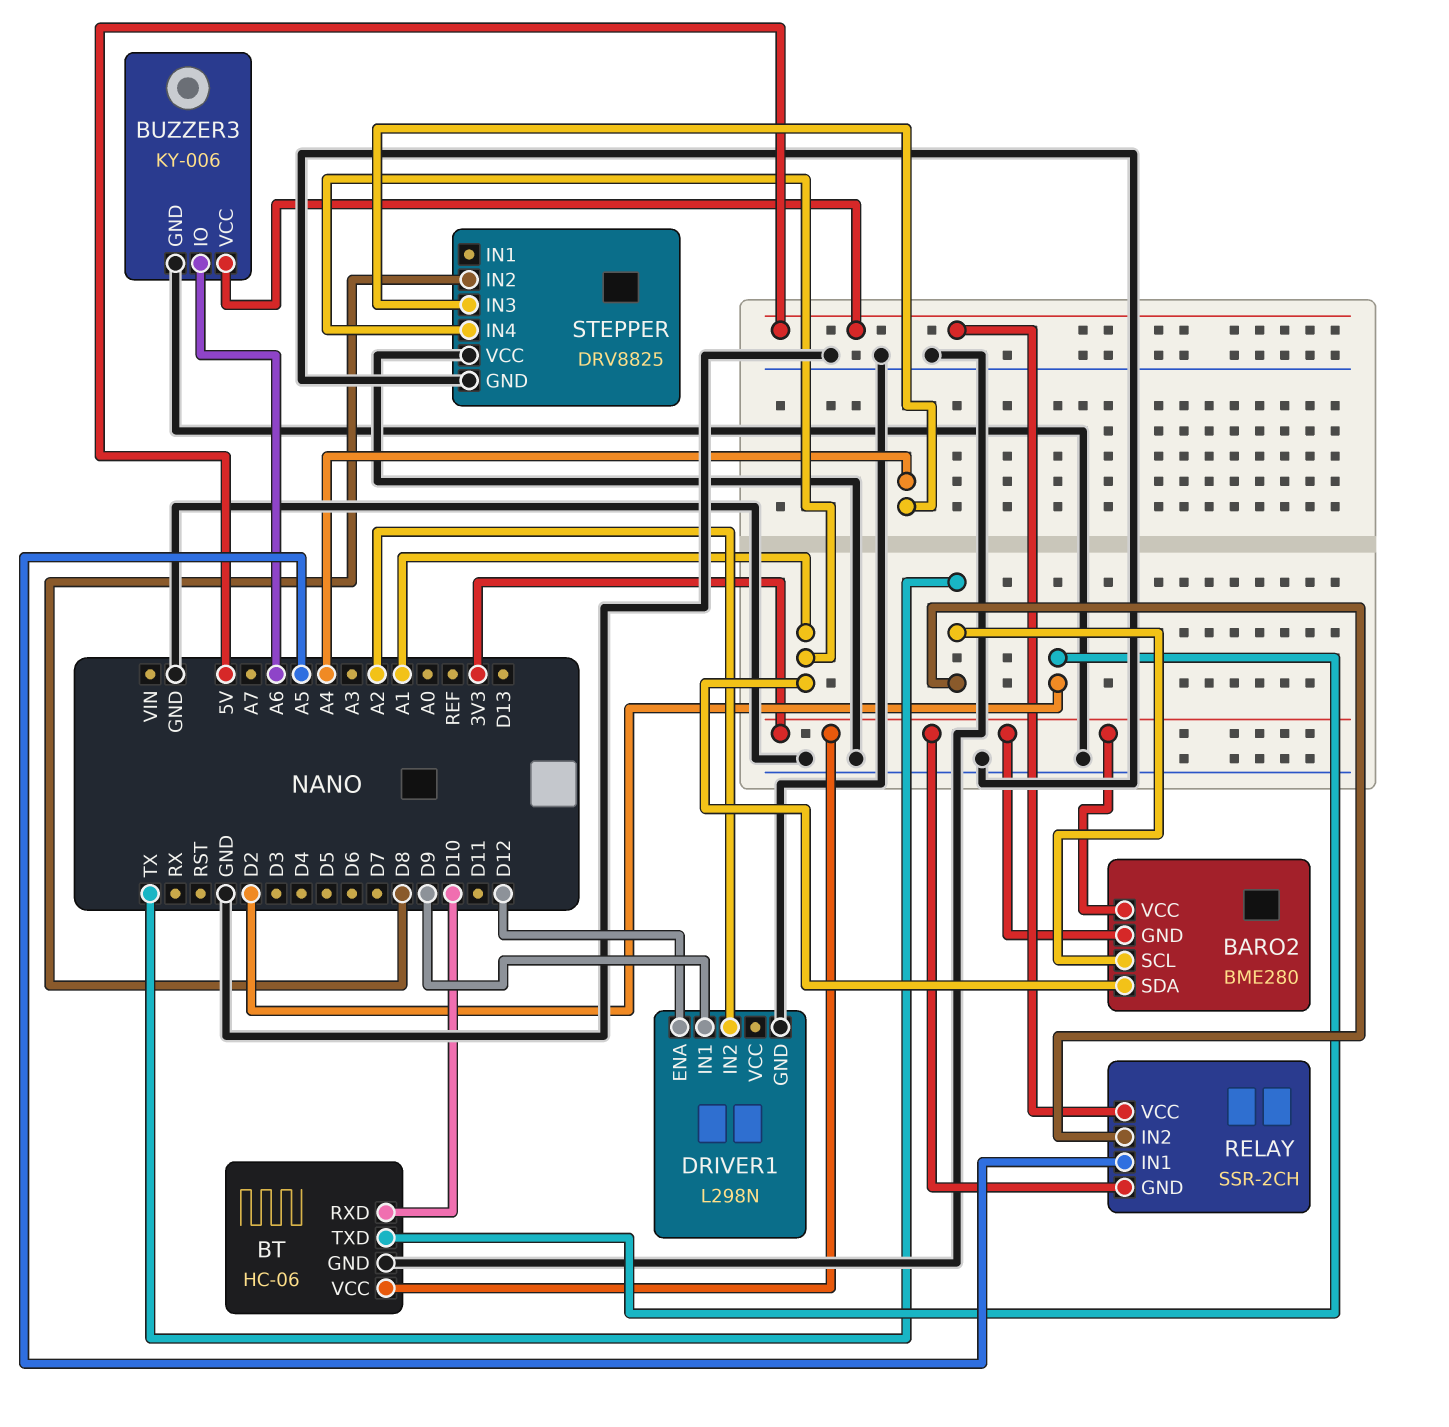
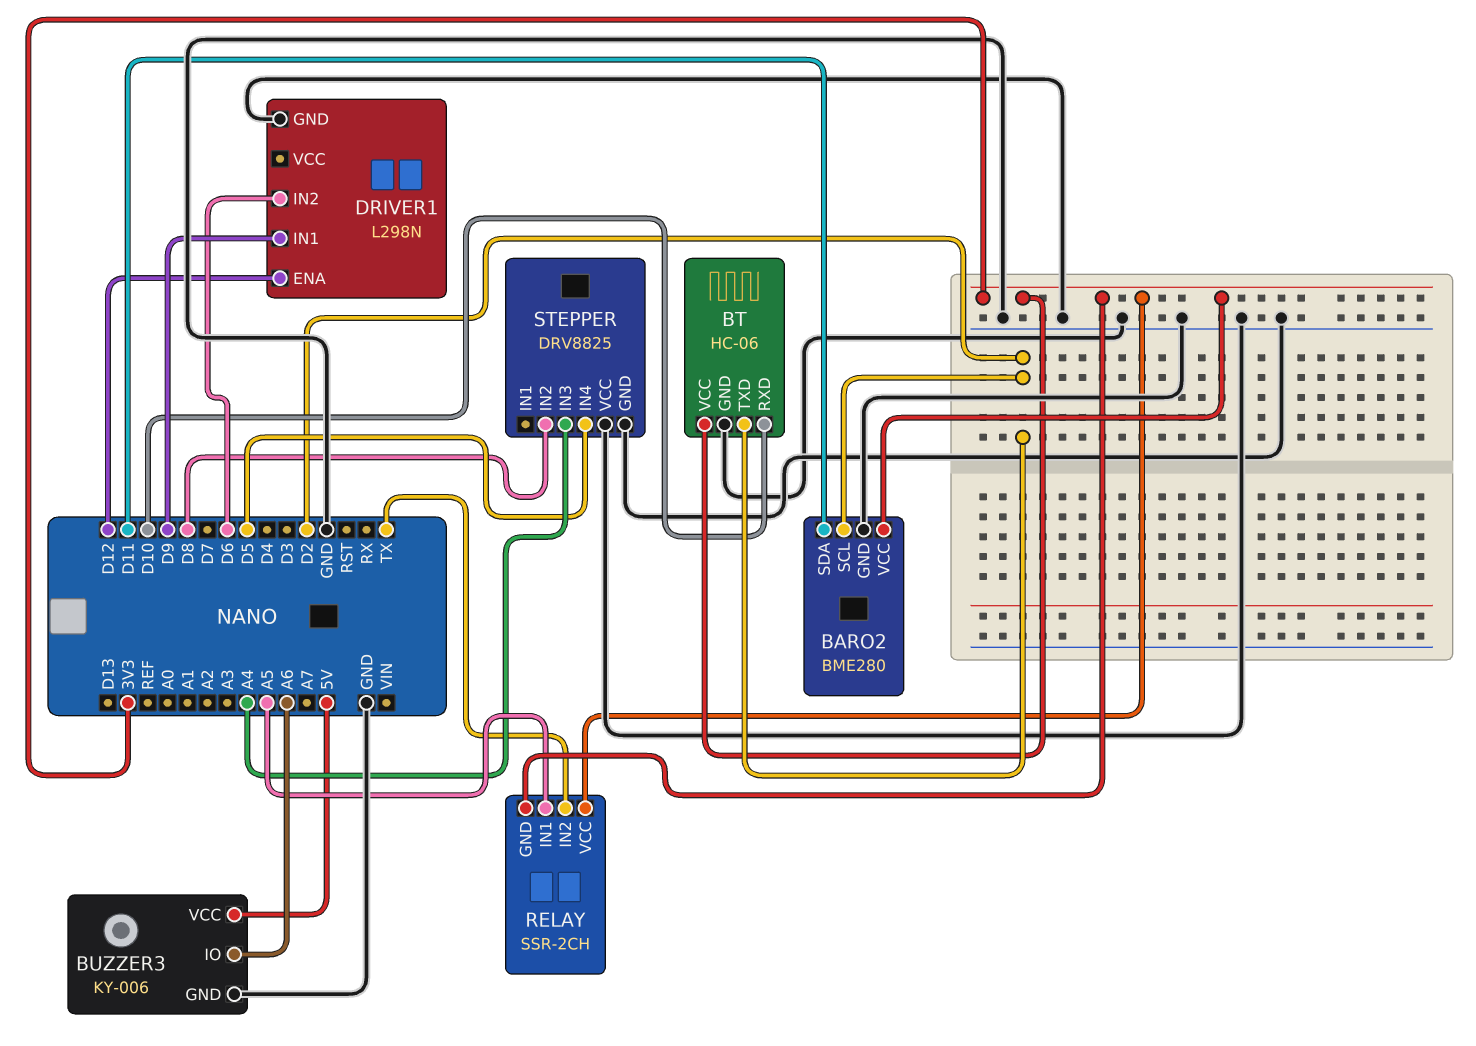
BARO2 pin GND: 3V3 -> GND
BARO2 pin SCL: TX -> D2
BARO2 pin SDA: A1 -> D11
DRIVER1 pin IN2: A2 -> D6
RELAY pin VCC: 5V -> 3V3
STEPPER pin IN4: A1 -> D5

